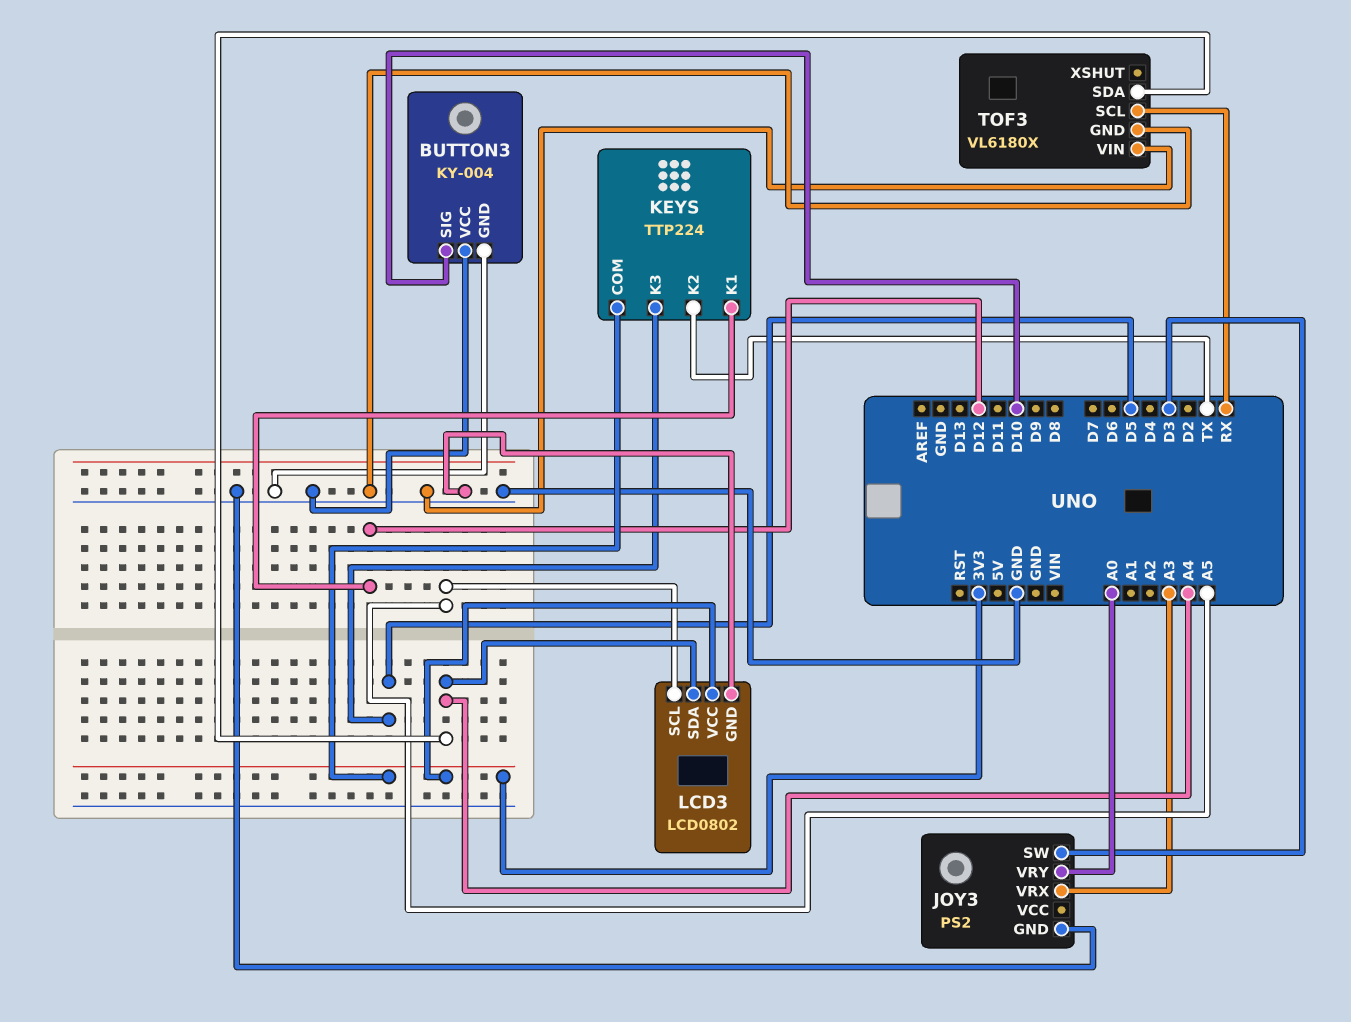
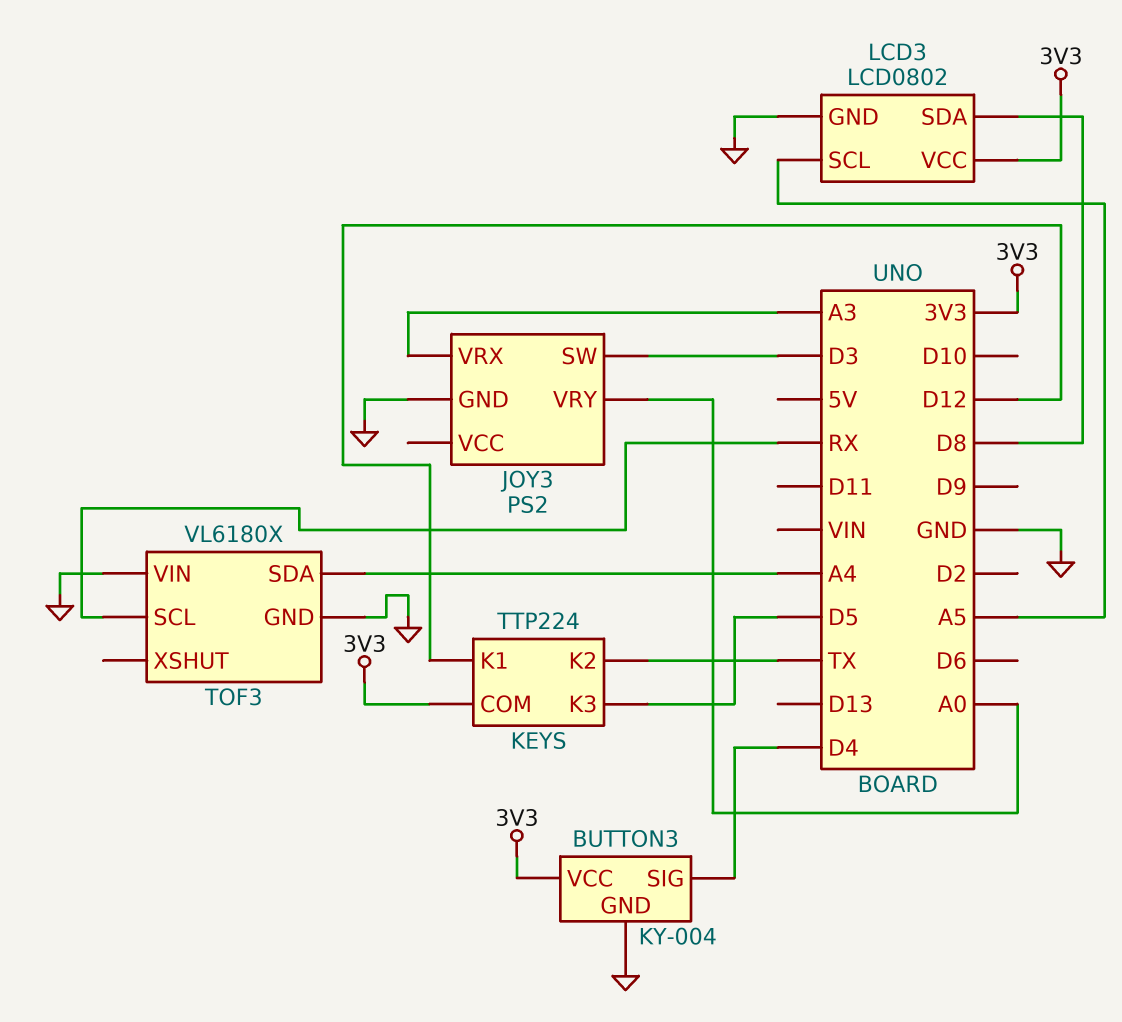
BUTTON3 pin SIG: D10 -> D4
BUTTON3 pin VCC: GND -> 3V3
LCD3 pin SDA: A4 -> D8

